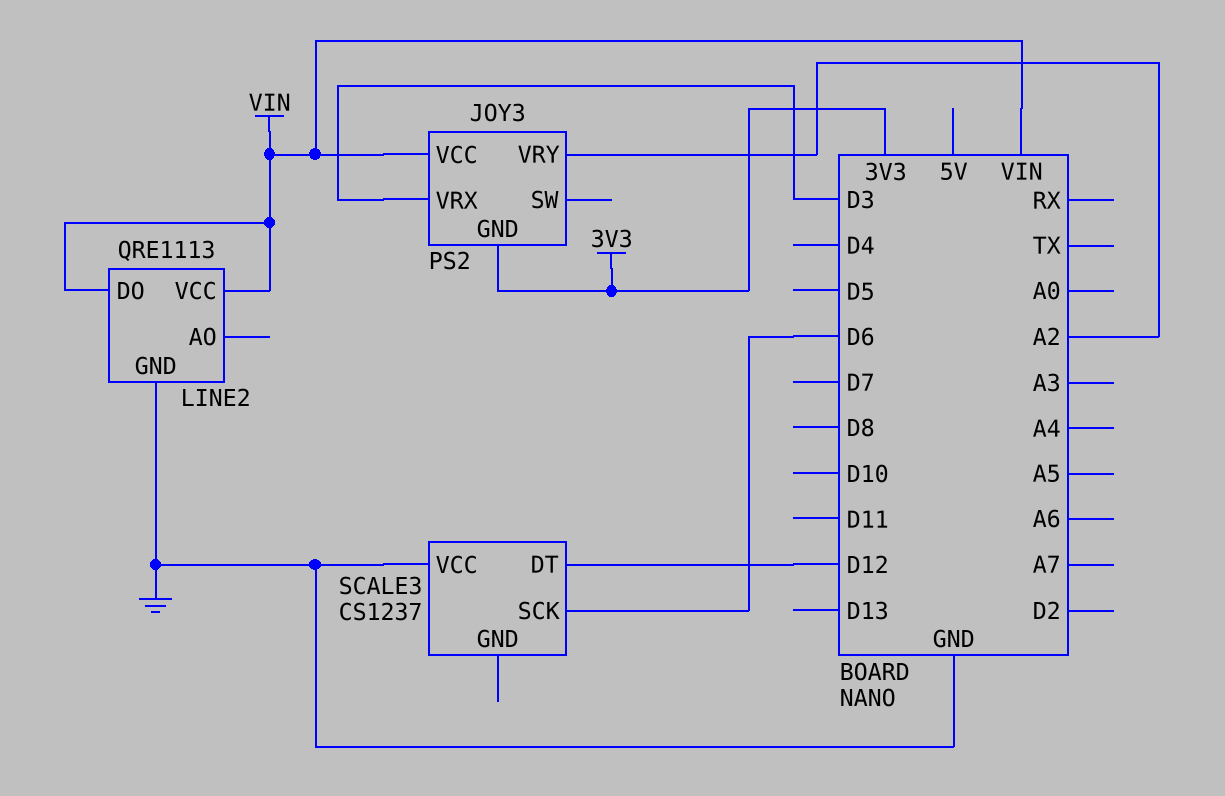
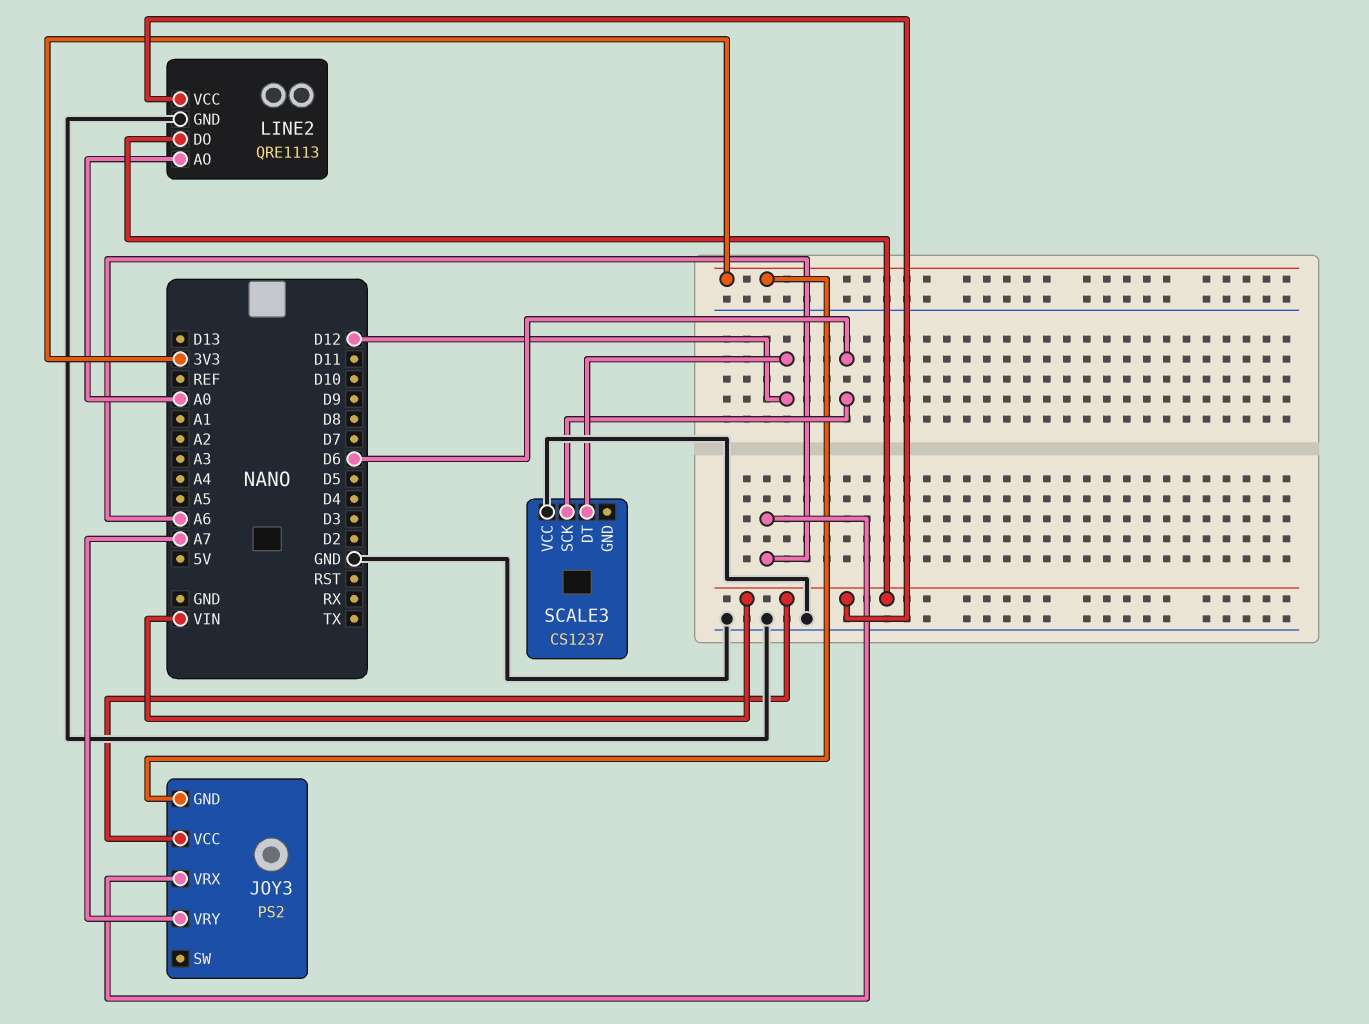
JOY3 pin VRX: D3 -> A6
JOY3 pin VRY: A2 -> A7
LINE2 pin AO: none -> A0

